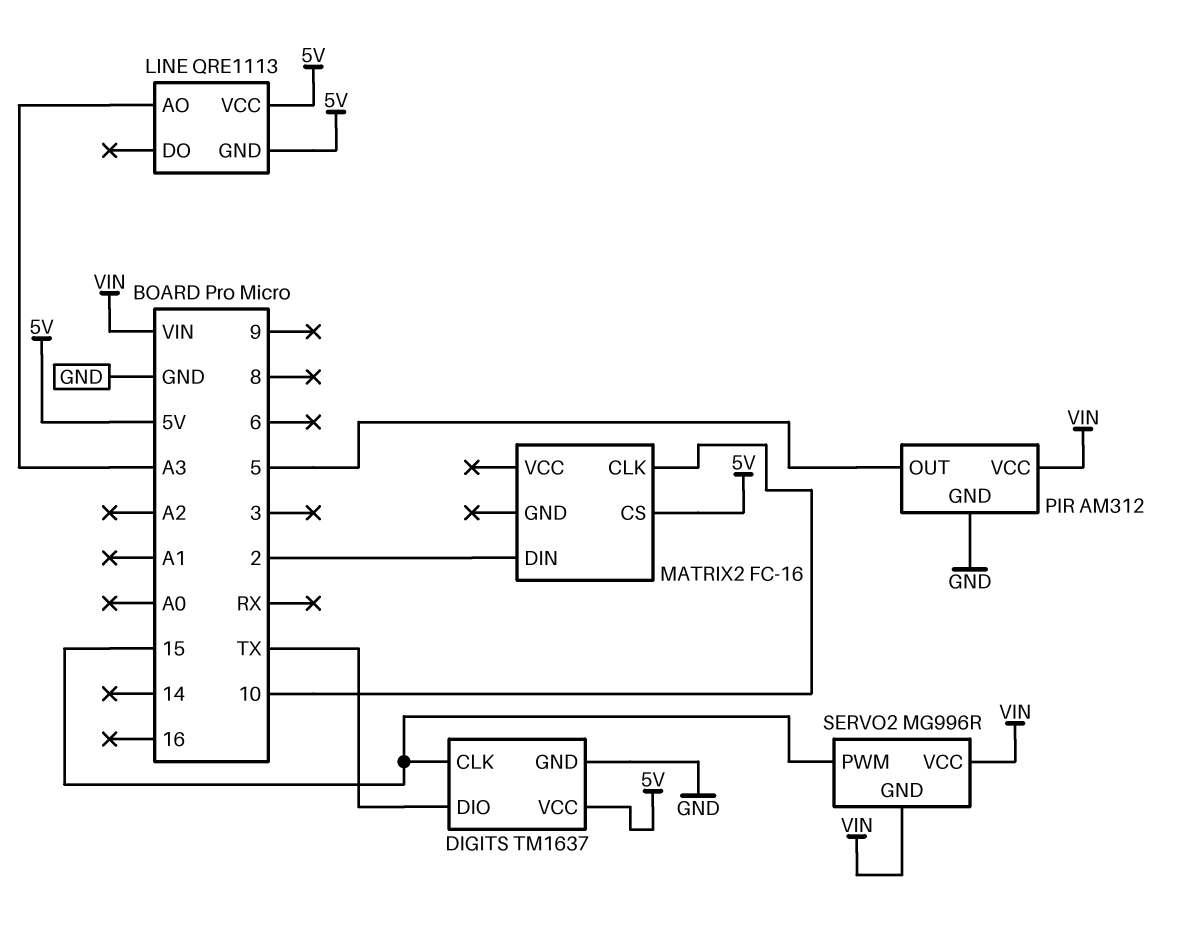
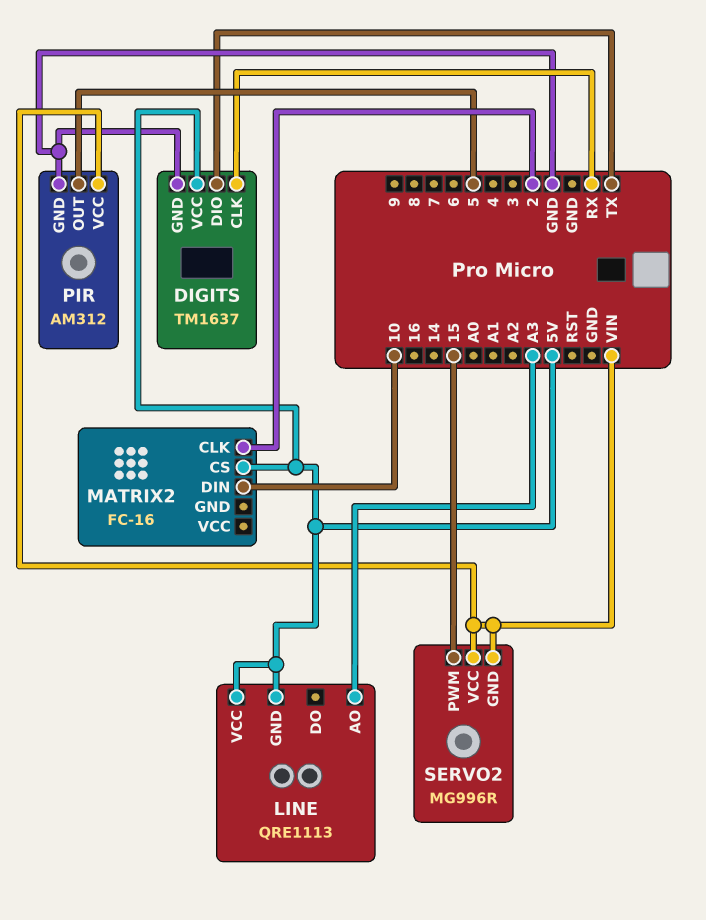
DIGITS pin CLK: 15 -> RX
MATRIX2 pin CLK: 10 -> 2
MATRIX2 pin DIN: 2 -> 10

